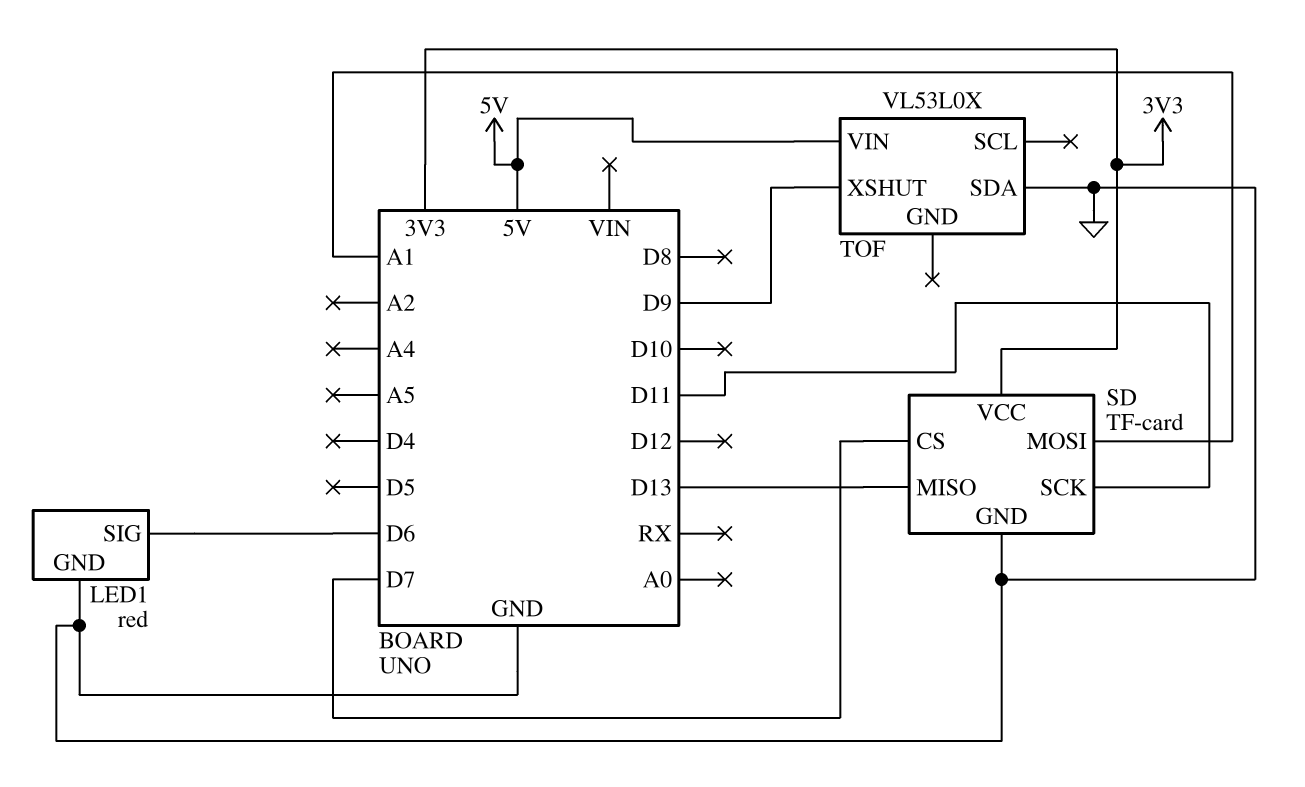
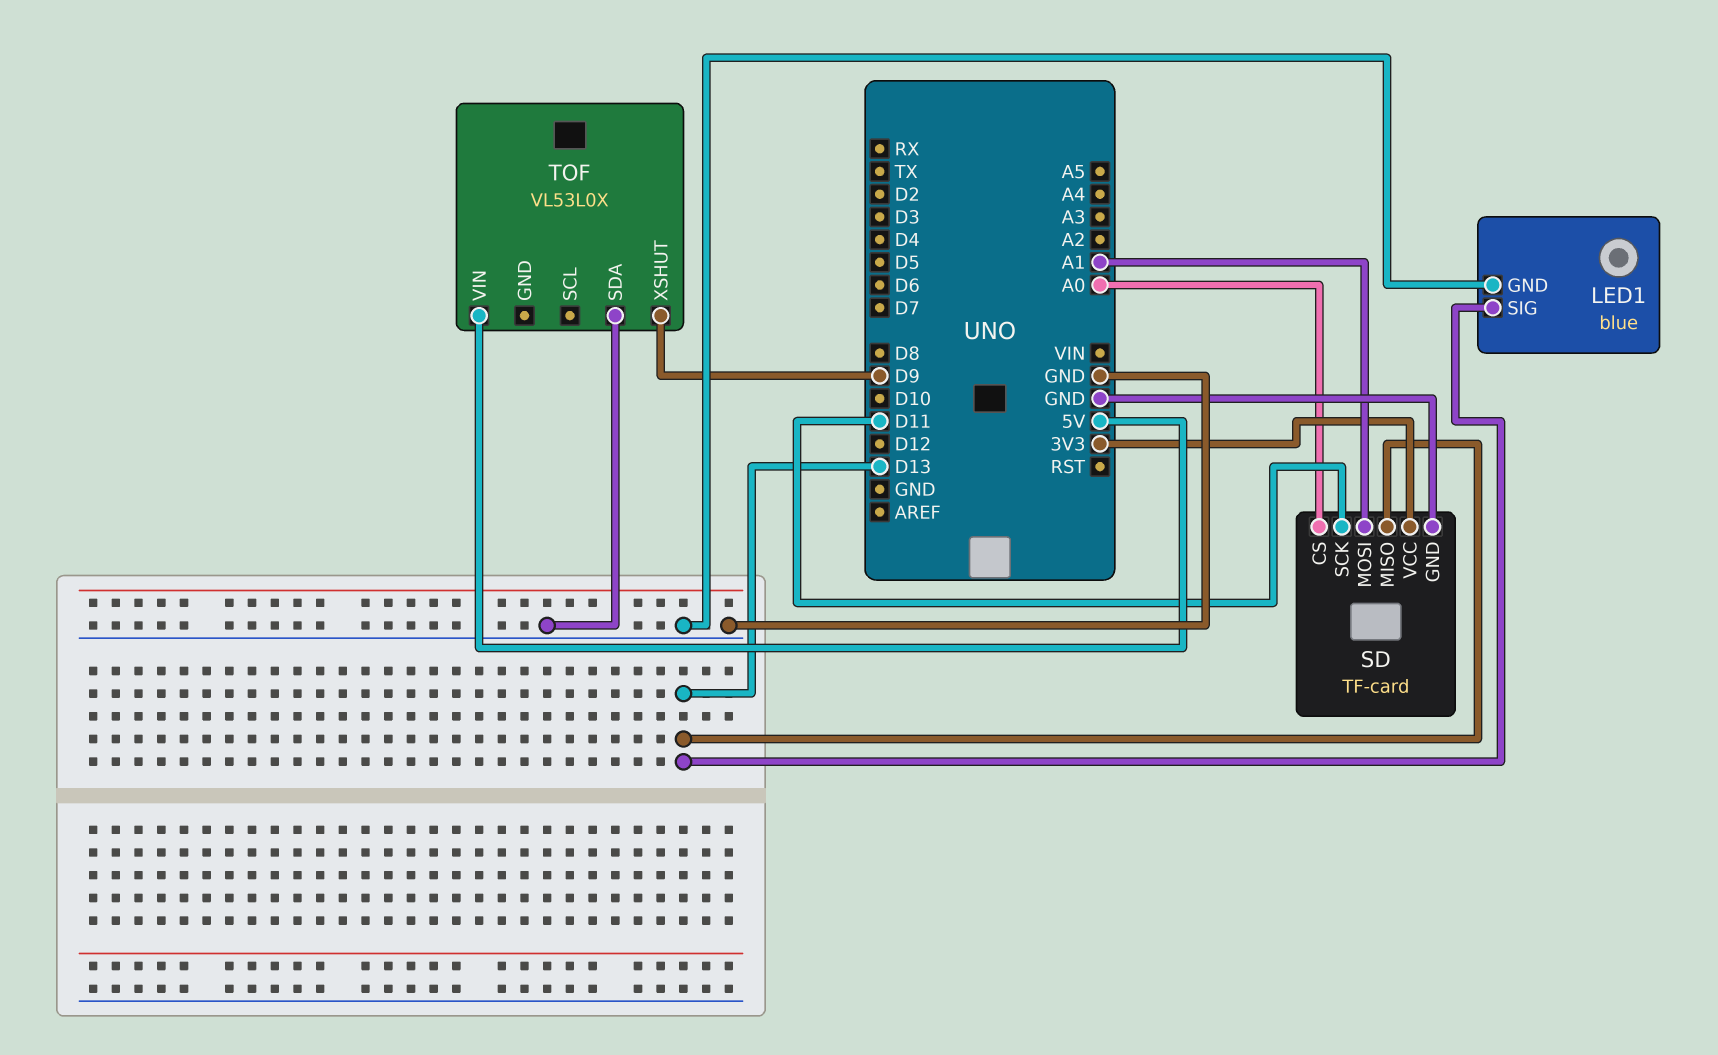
LED1: red -> blue
LED1 pin SIG: D6 -> D13
SD pin CS: D7 -> A0

